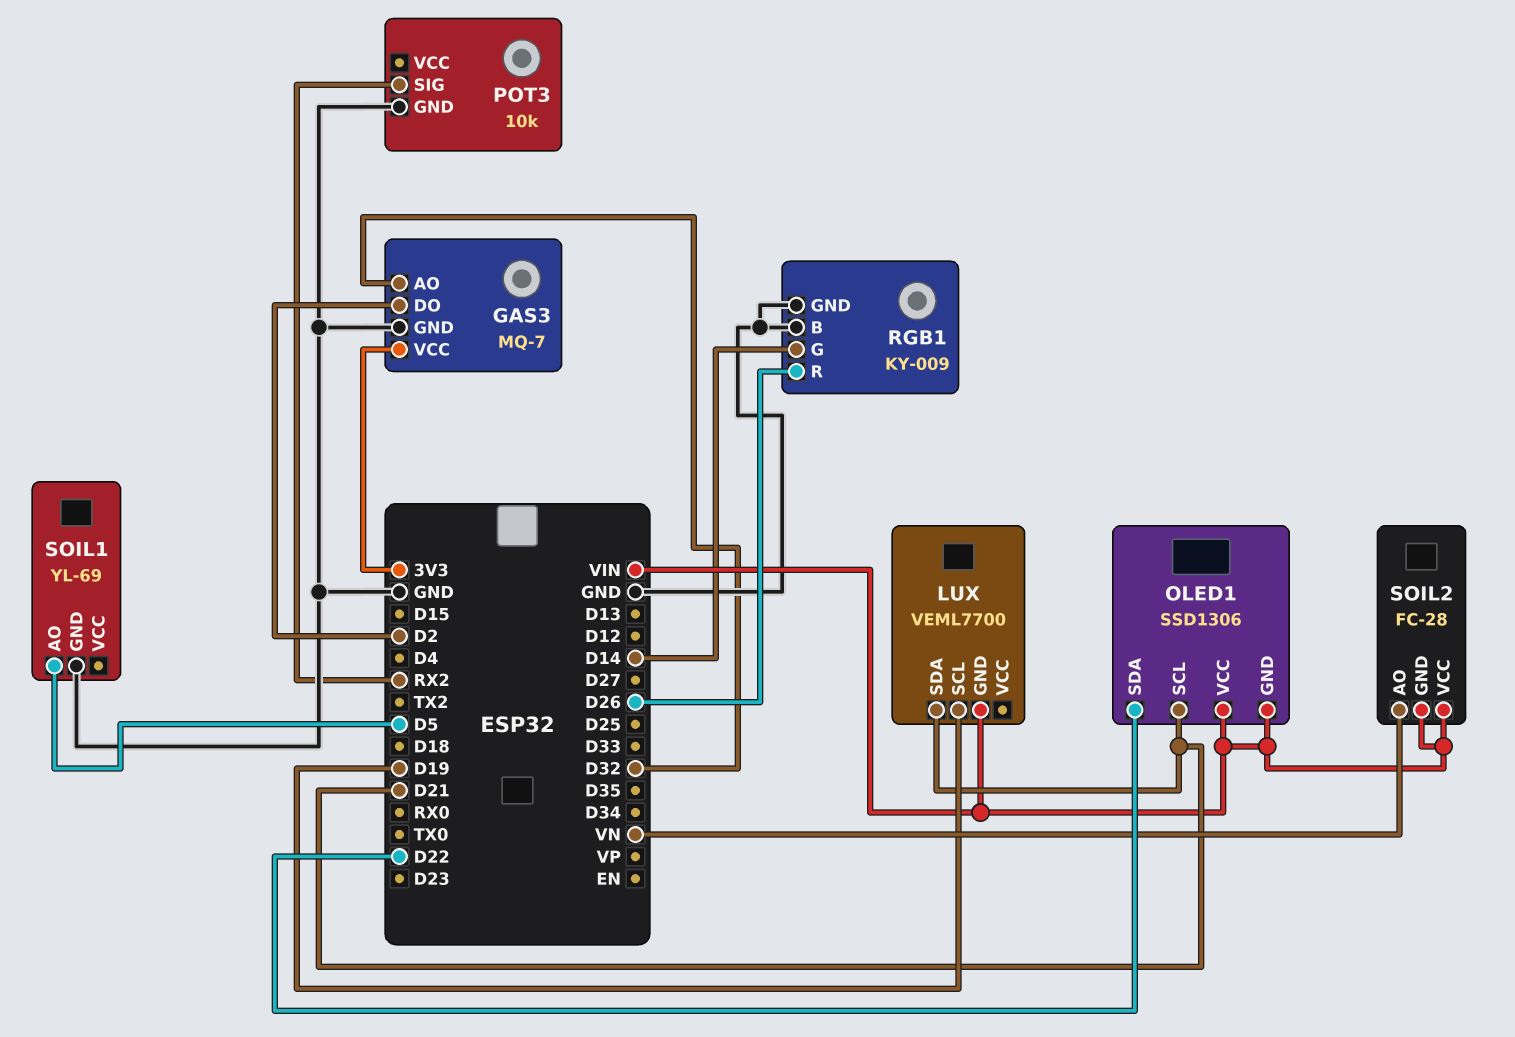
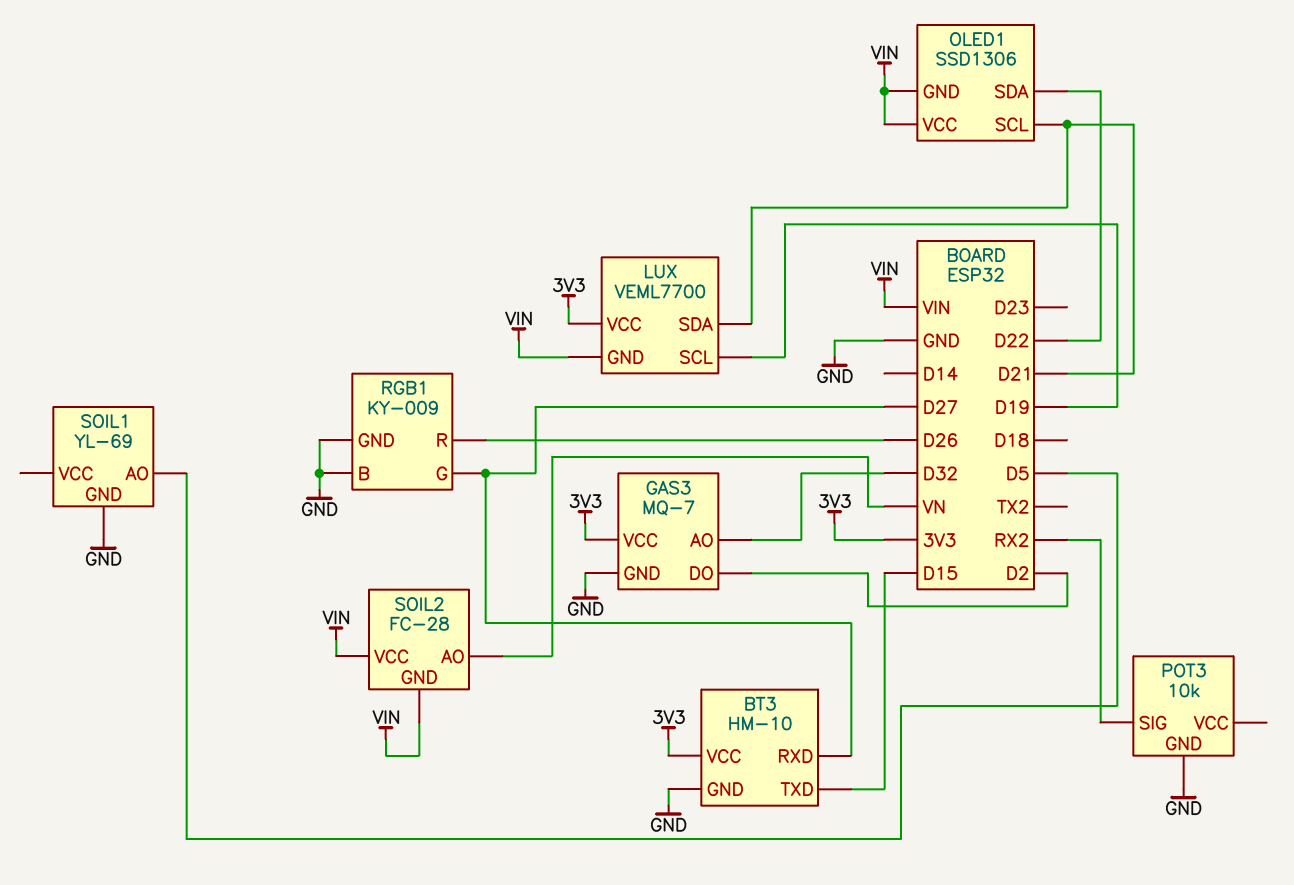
BT3: none -> HM-10
BT3 pin GND: none -> GND
BT3 pin RXD: none -> D27
BT3 pin TXD: none -> D15
BT3 pin VCC: none -> 3V3
LUX pin VCC: none -> 3V3
RGB1 pin G: D14 -> D27

